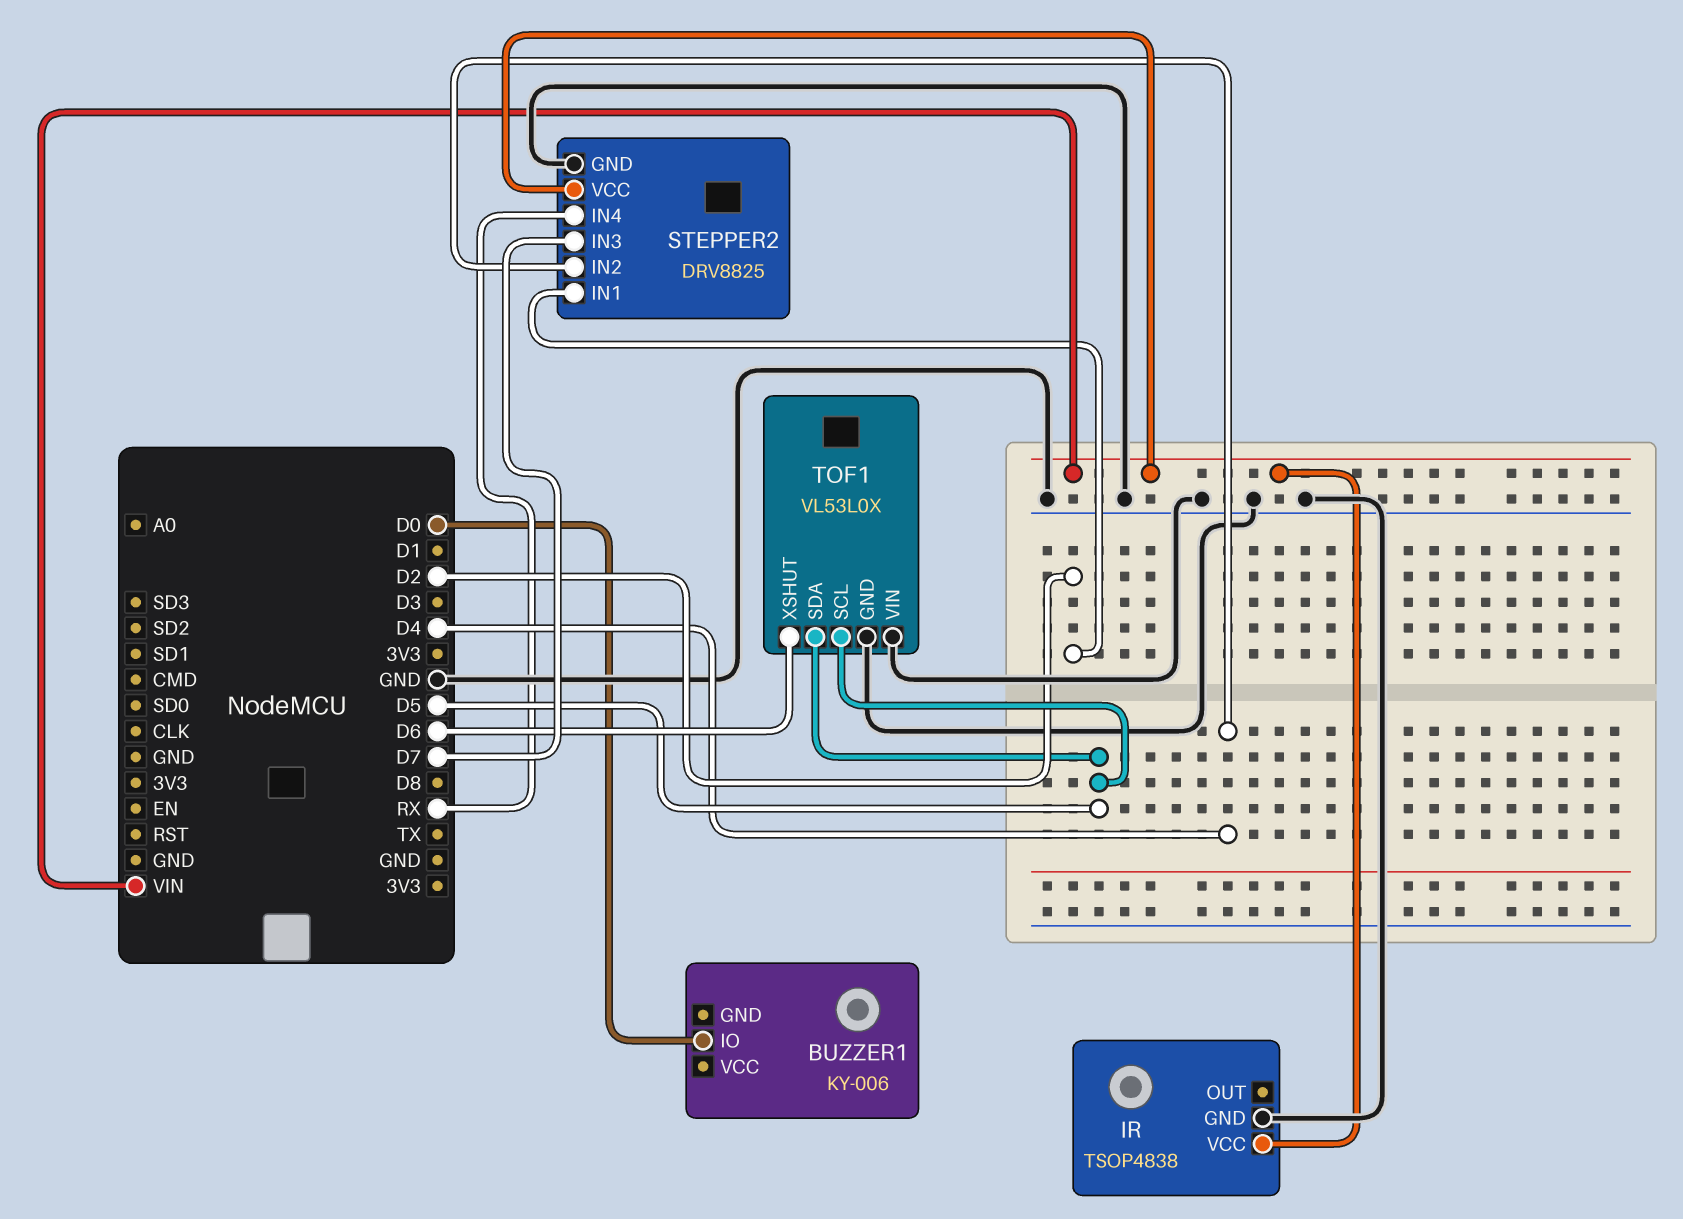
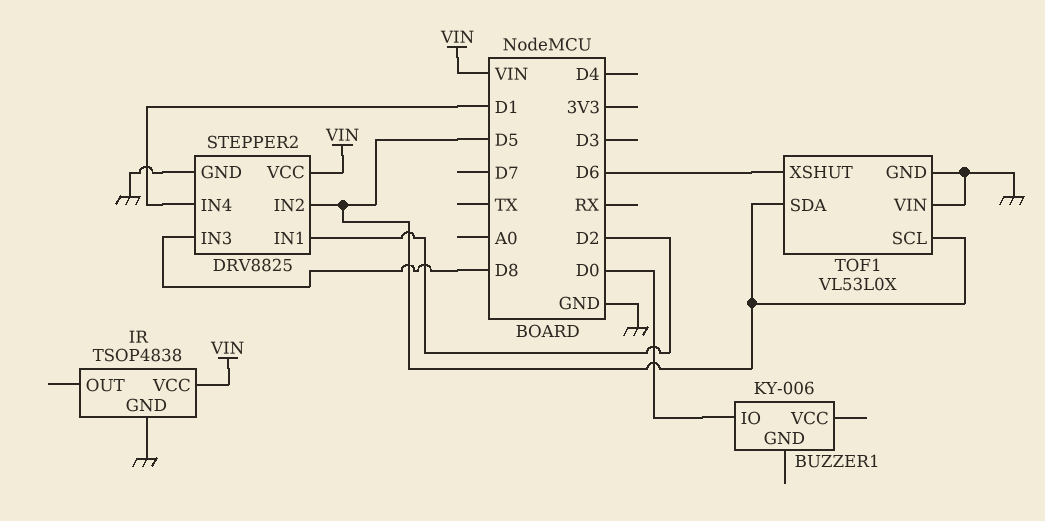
STEPPER2 pin IN2: D4 -> D5
STEPPER2 pin IN3: D7 -> D8
STEPPER2 pin IN4: RX -> D1

